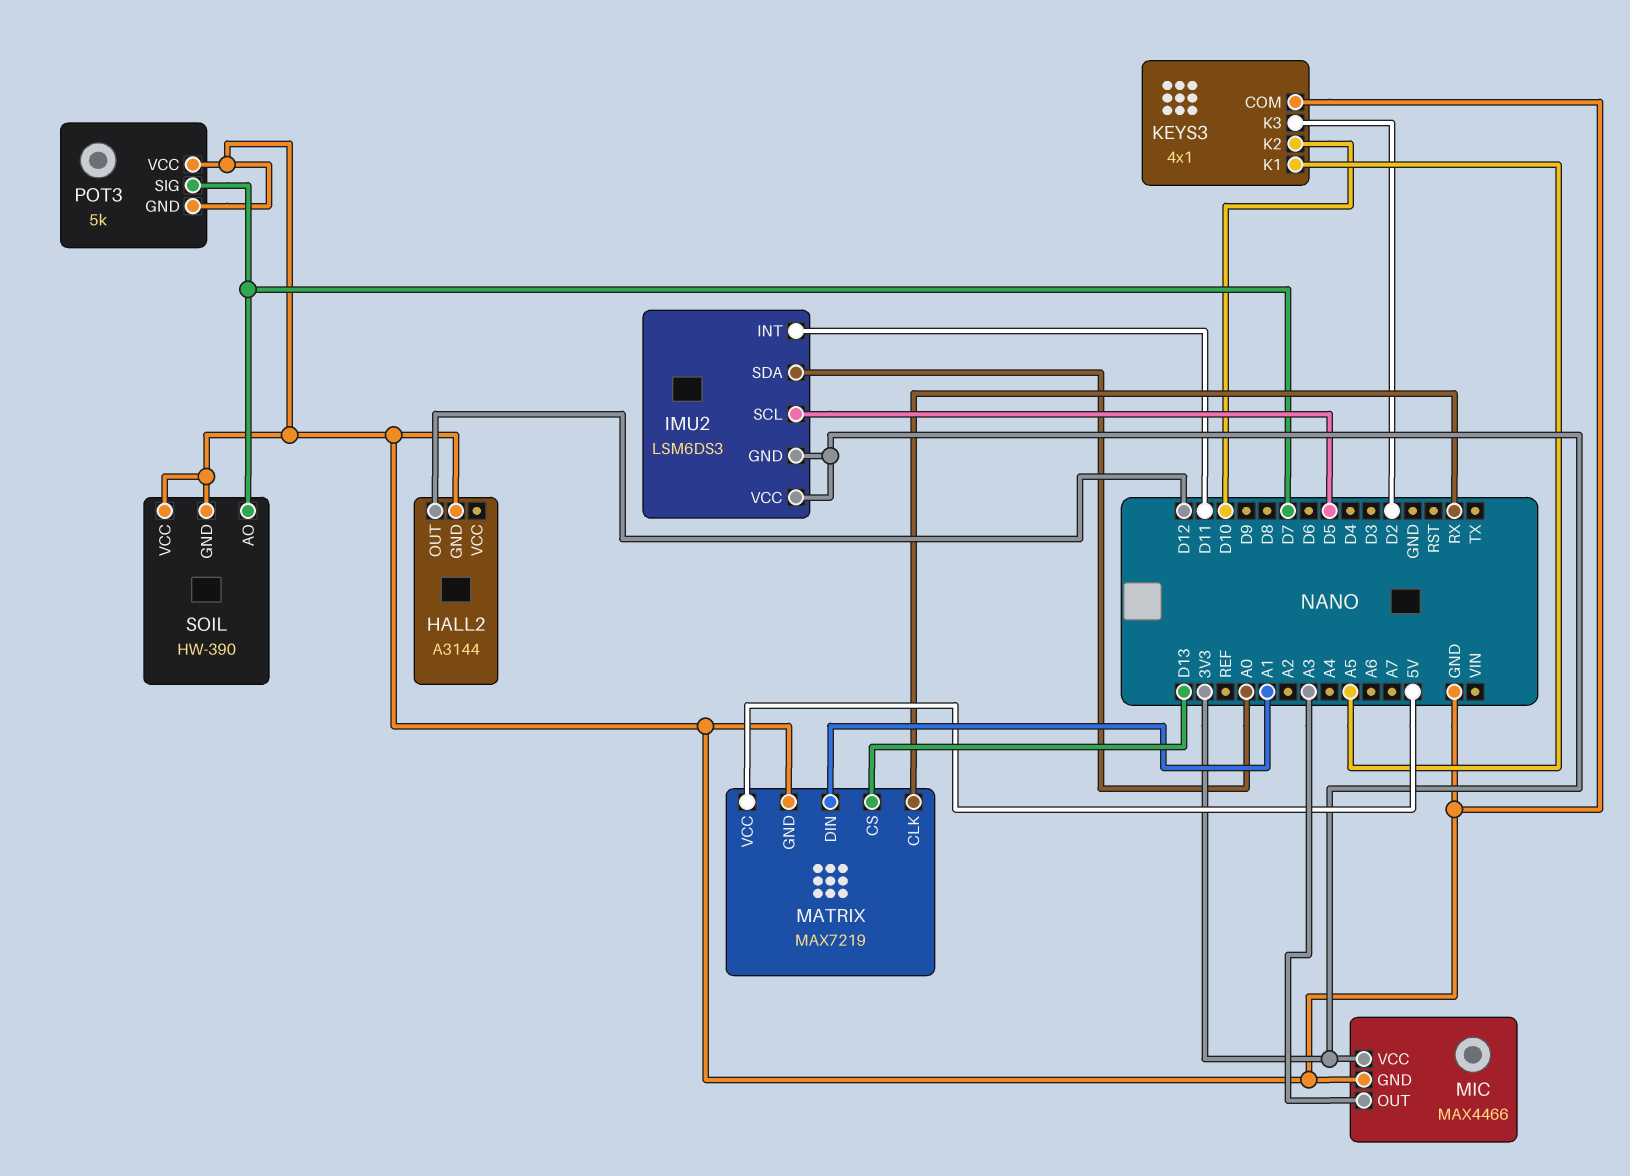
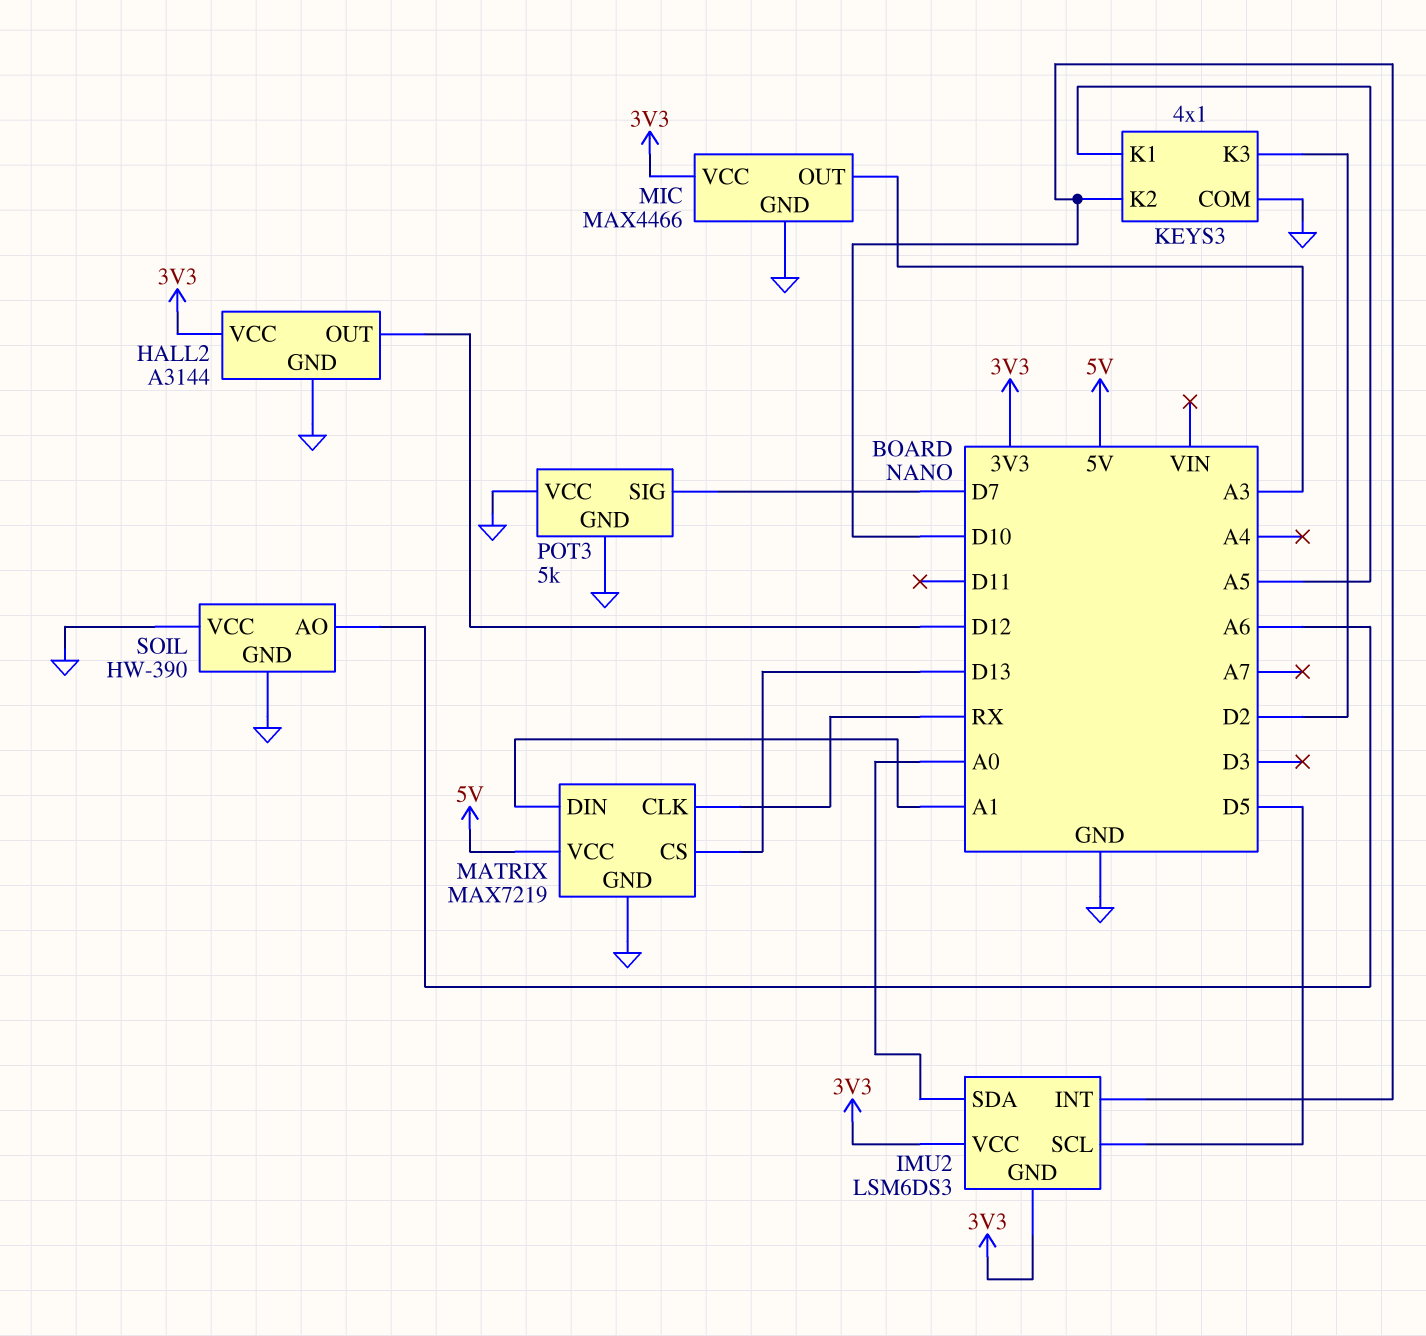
HALL2 pin VCC: none -> 3V3
IMU2 pin INT: D11 -> D10
SOIL pin AO: D7 -> A6

